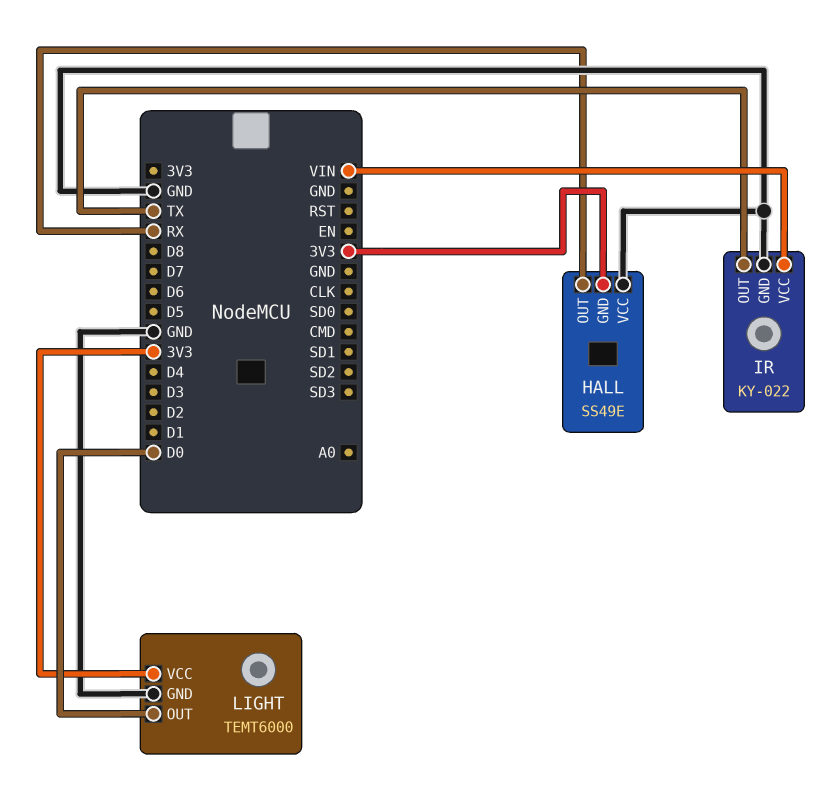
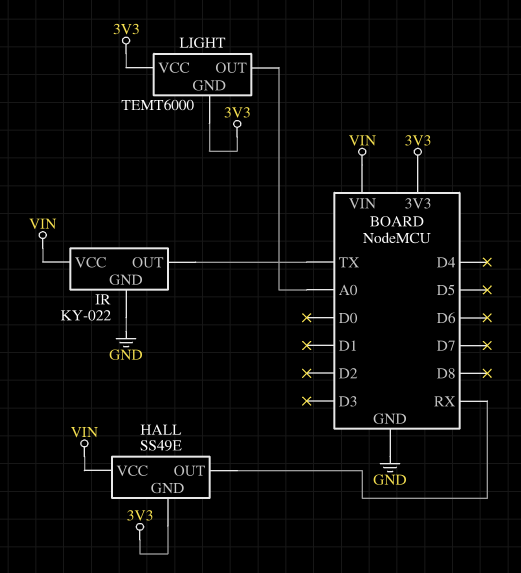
HALL pin VCC: GND -> VIN
LIGHT pin GND: GND -> 3V3
LIGHT pin OUT: D0 -> A0

